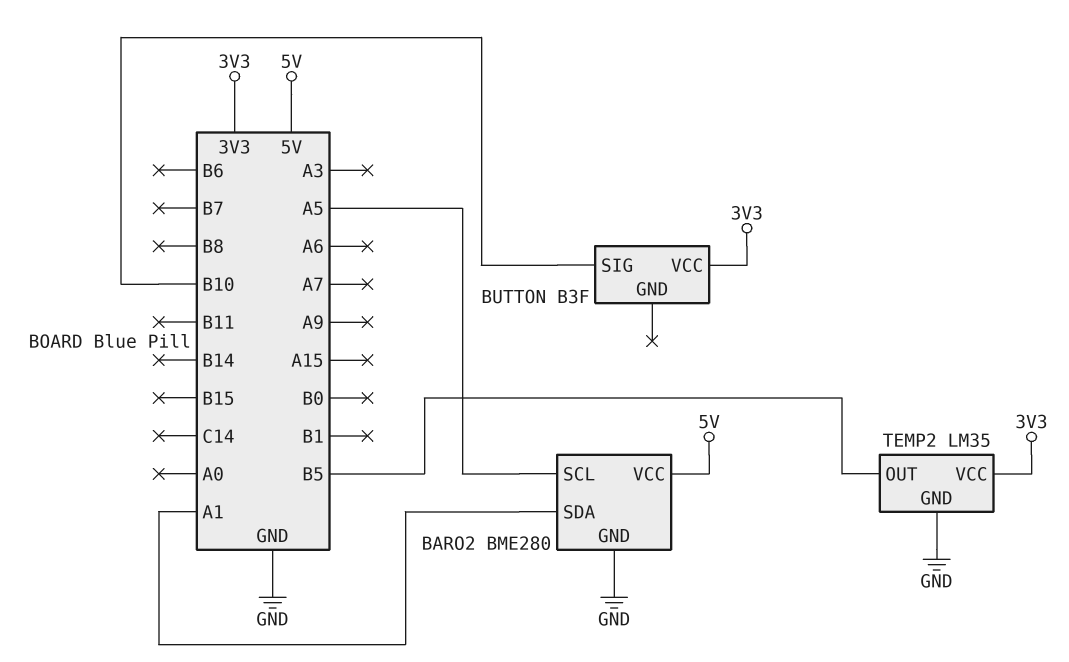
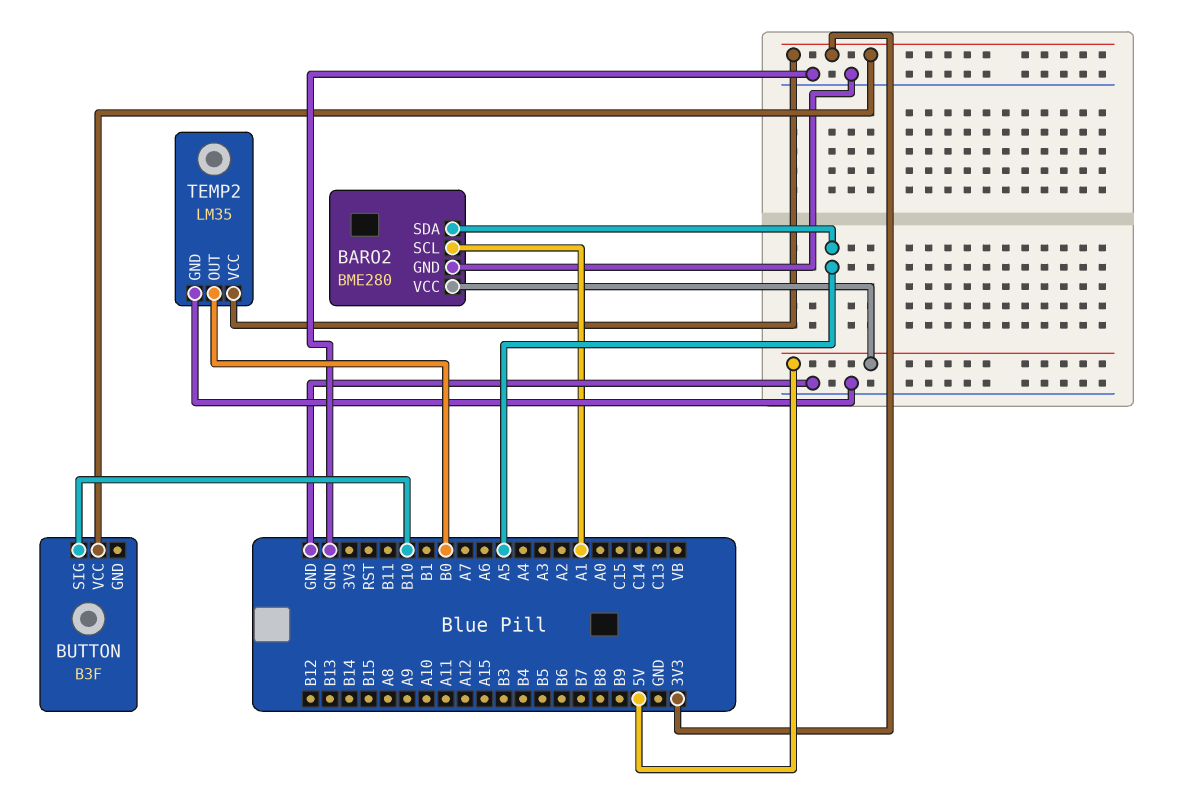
BARO2 pin SCL: A5 -> A1
BARO2 pin SDA: A1 -> A5
TEMP2 pin OUT: B5 -> B0

